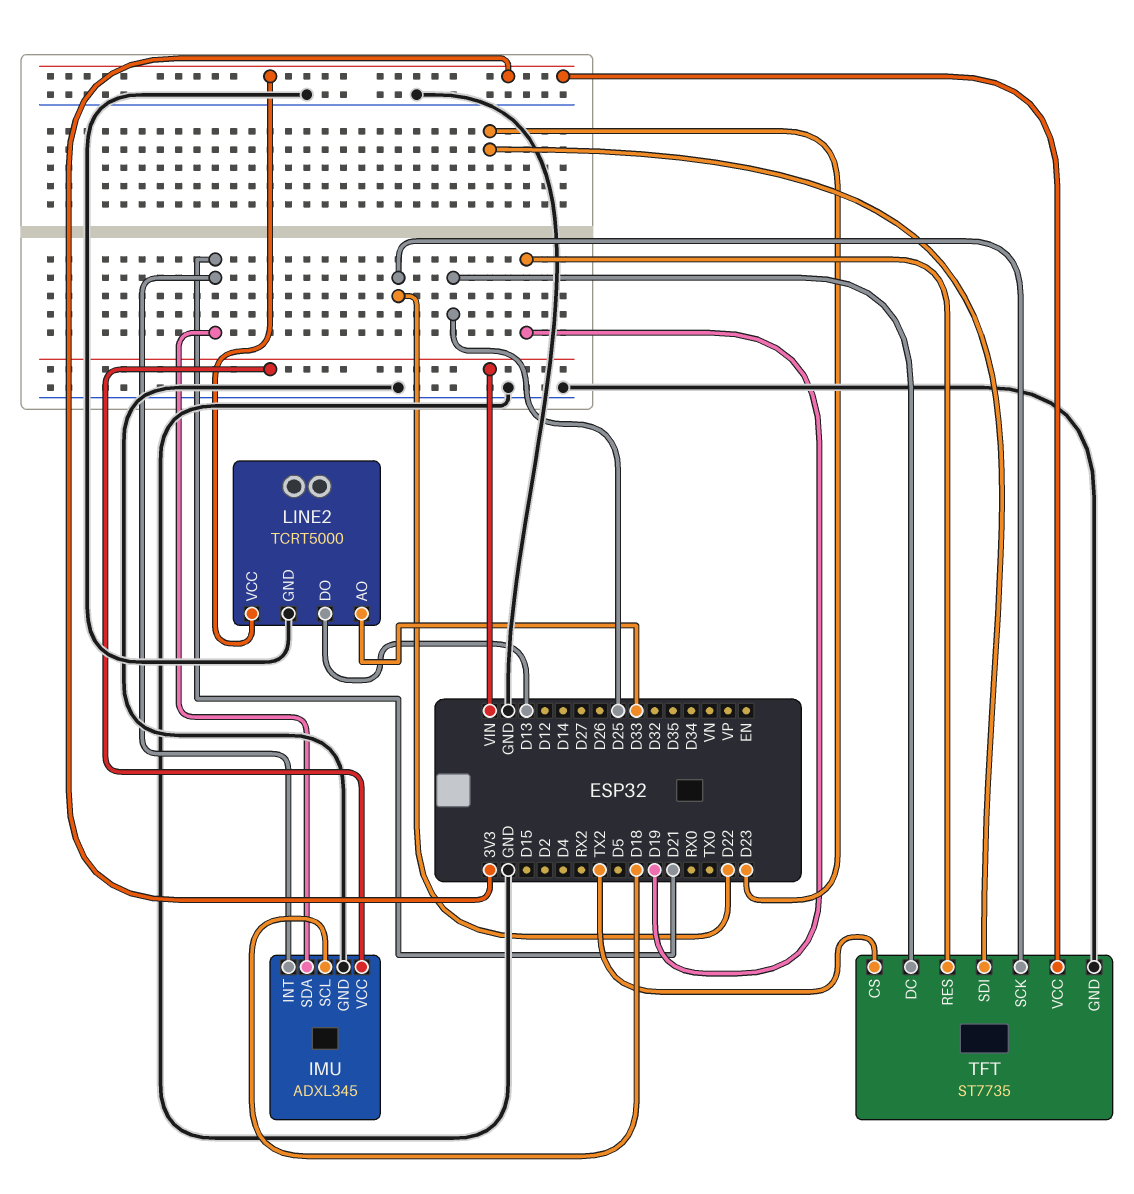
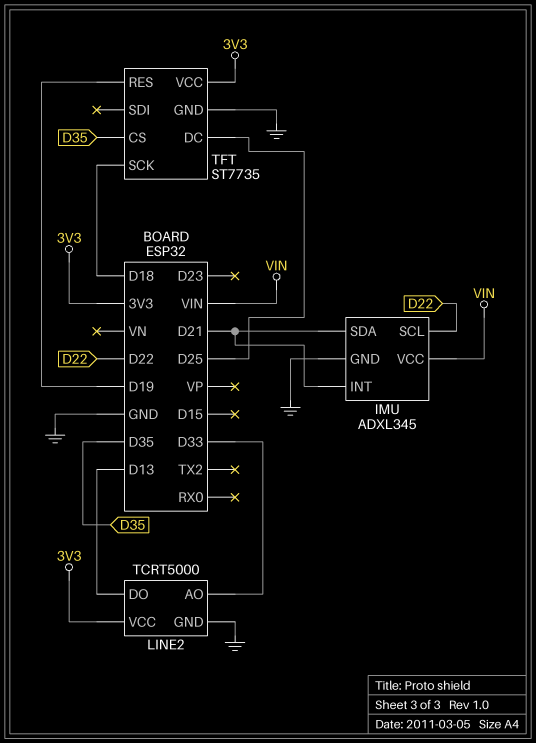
IMU pin SCL: D18 -> D22
TFT pin CS: TX2 -> D35
TFT pin SCK: D22 -> D18
TFT pin SDI: D23 -> none

